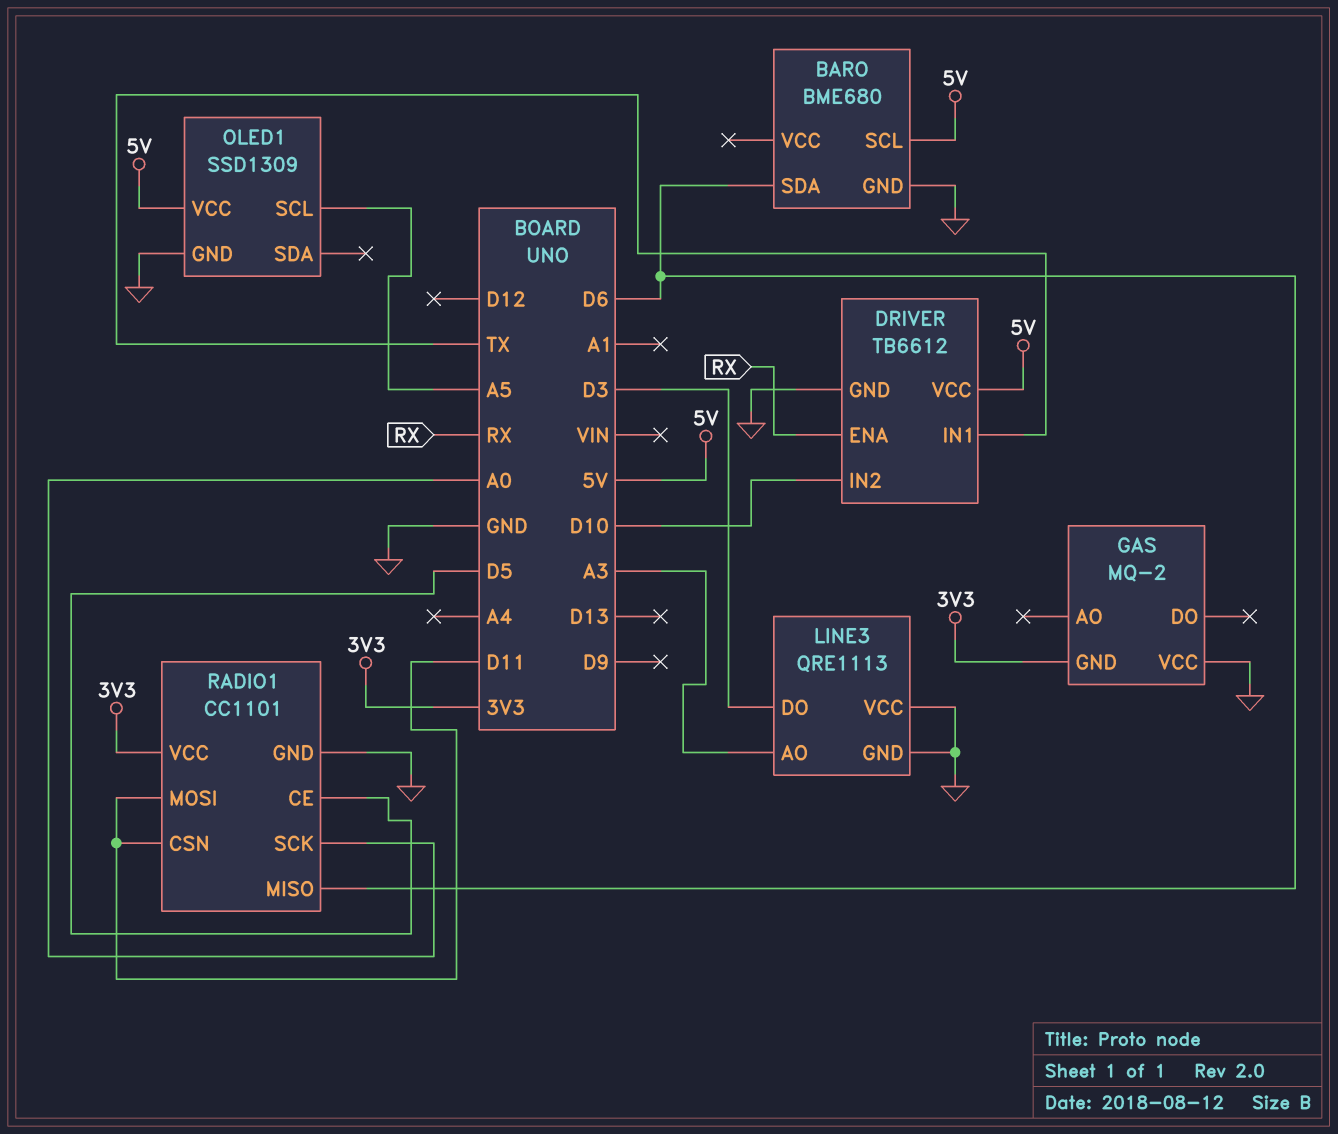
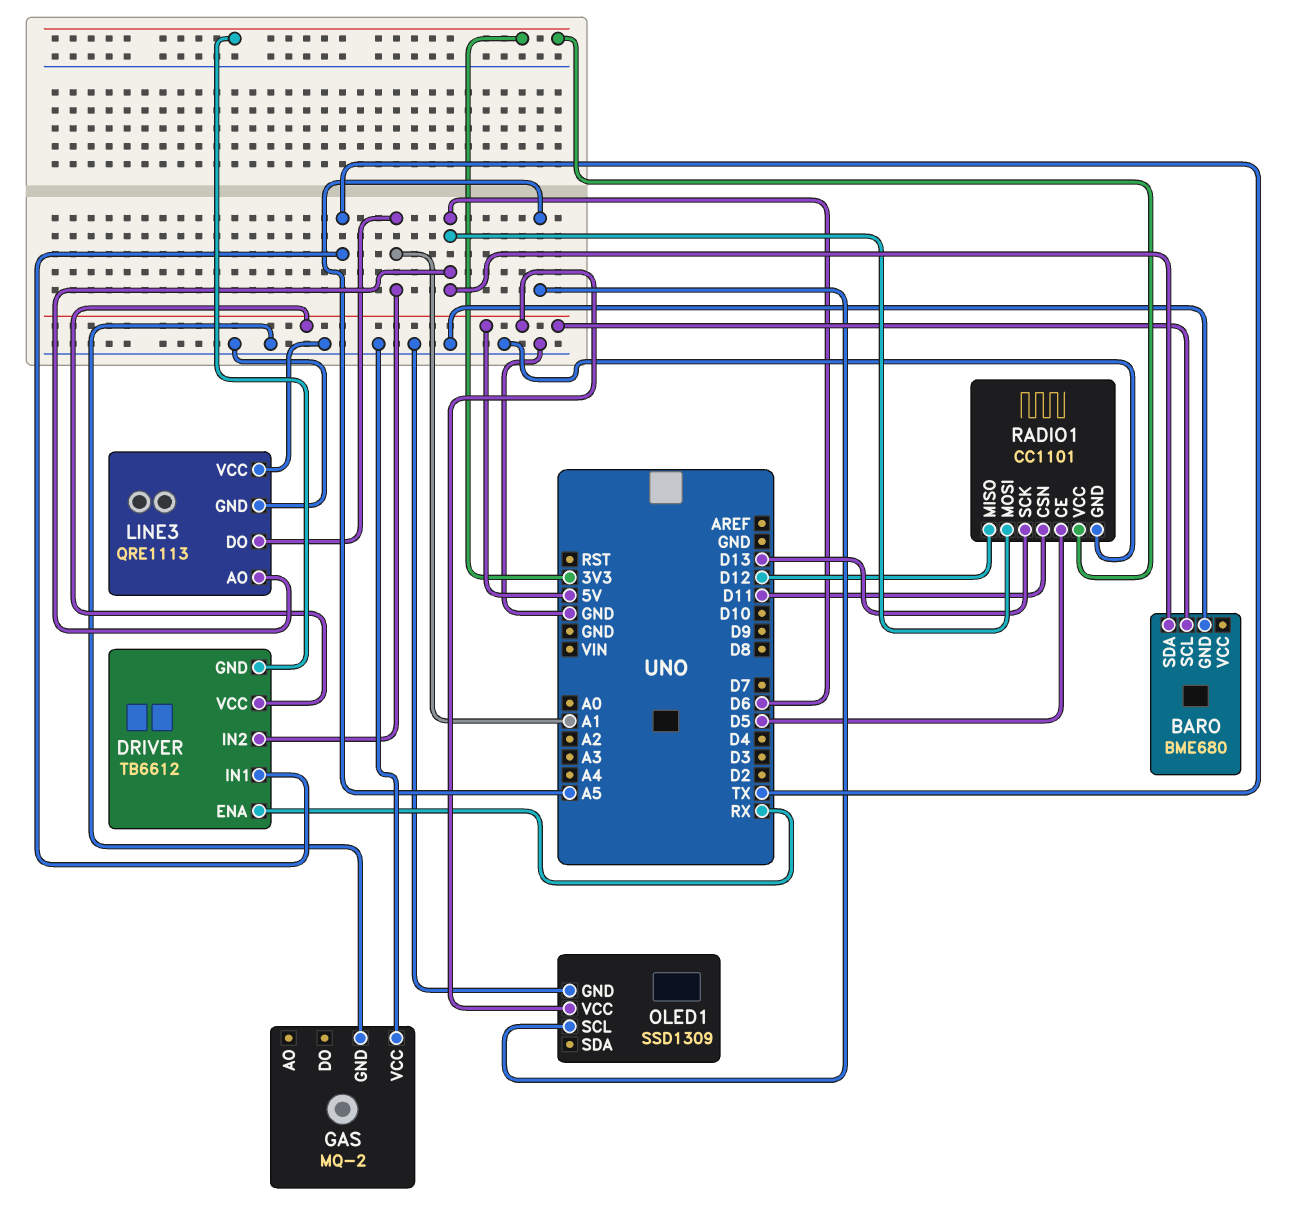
DRIVER pin GND: GND -> 3V3
DRIVER pin IN2: D10 -> A1
GAS pin GND: 3V3 -> GND
LINE3 pin AO: A3 -> D6
LINE3 pin DO: D3 -> A1
RADIO1 pin MISO: D6 -> D12
RADIO1 pin MOSI: D11 -> D6
RADIO1 pin SCK: A0 -> D13

